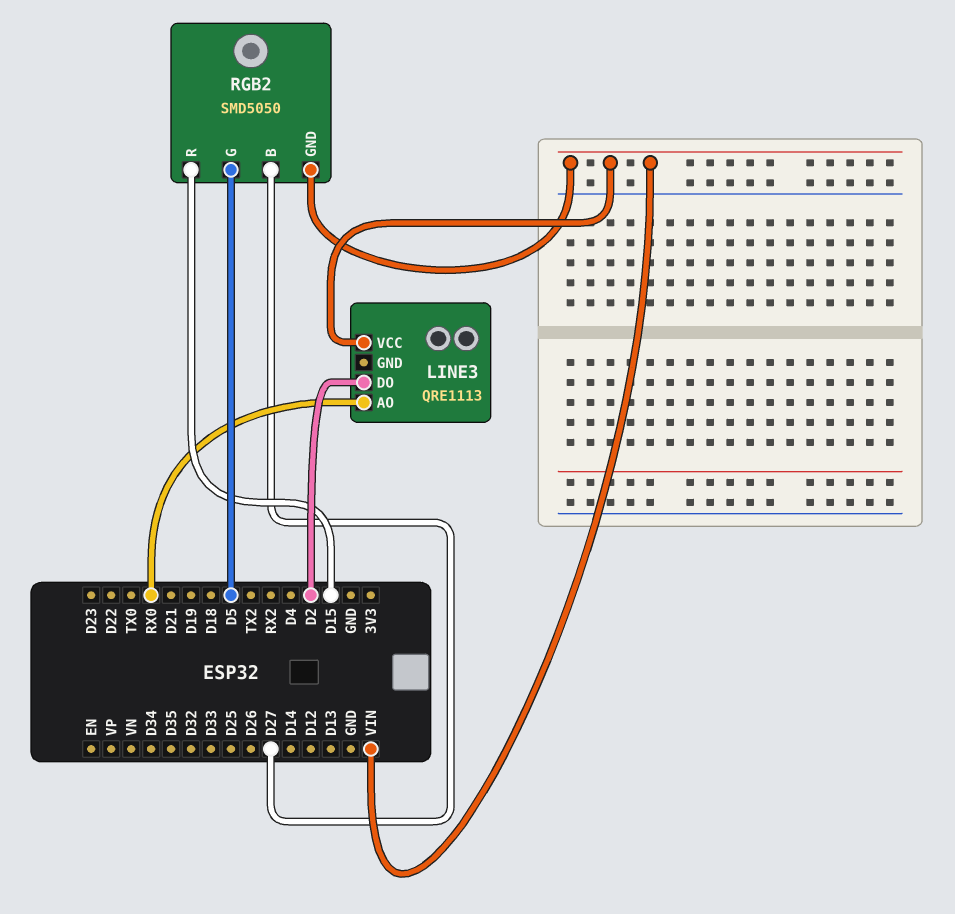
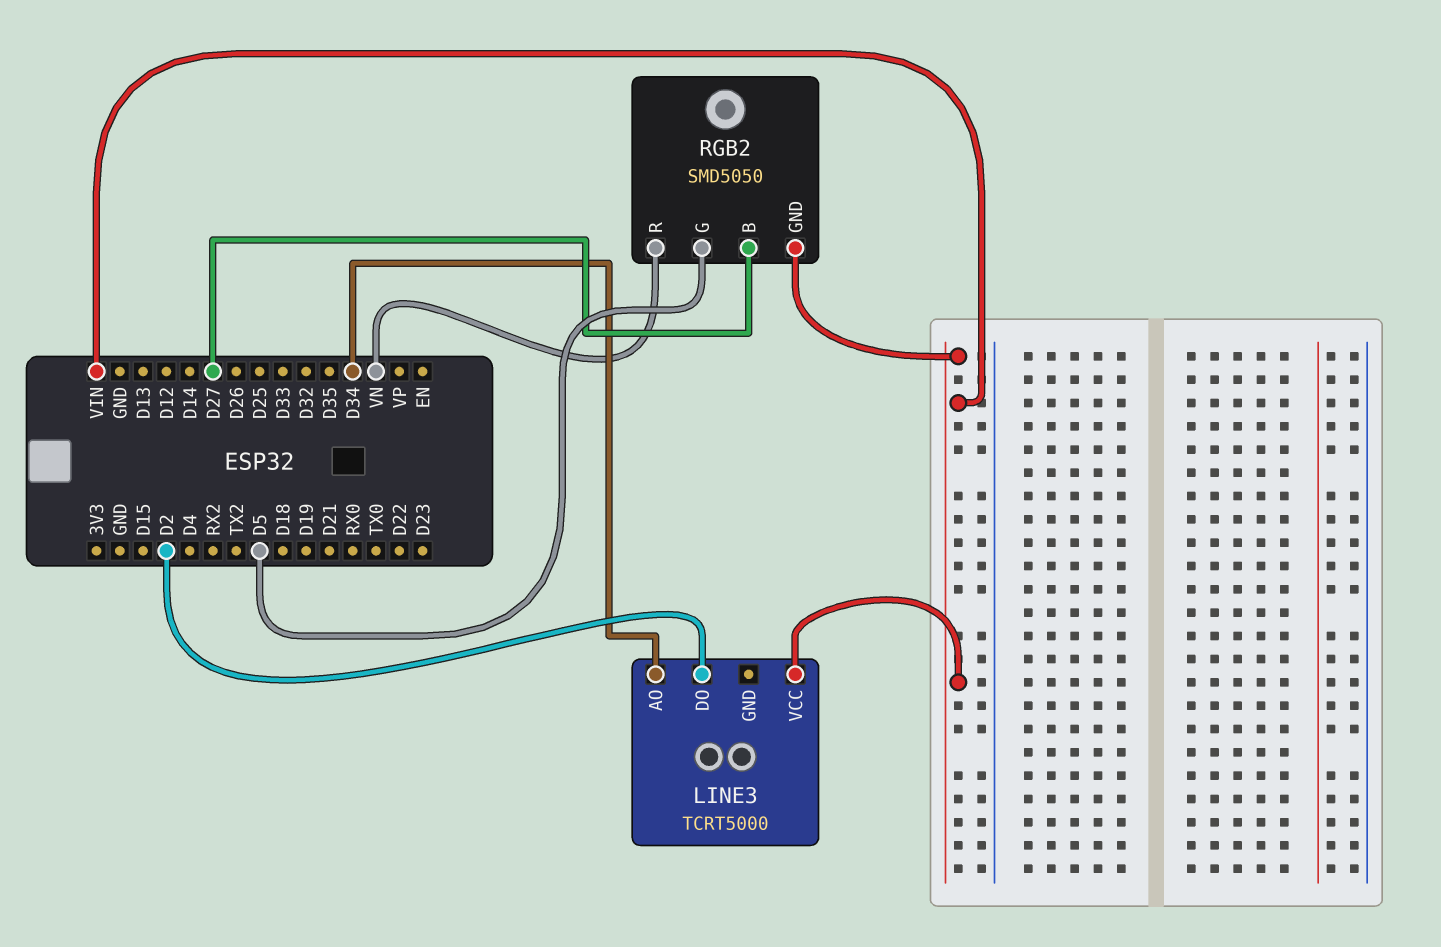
LINE3: QRE1113 -> TCRT5000
LINE3 pin AO: RX0 -> D34
RGB2 pin R: D15 -> VN

